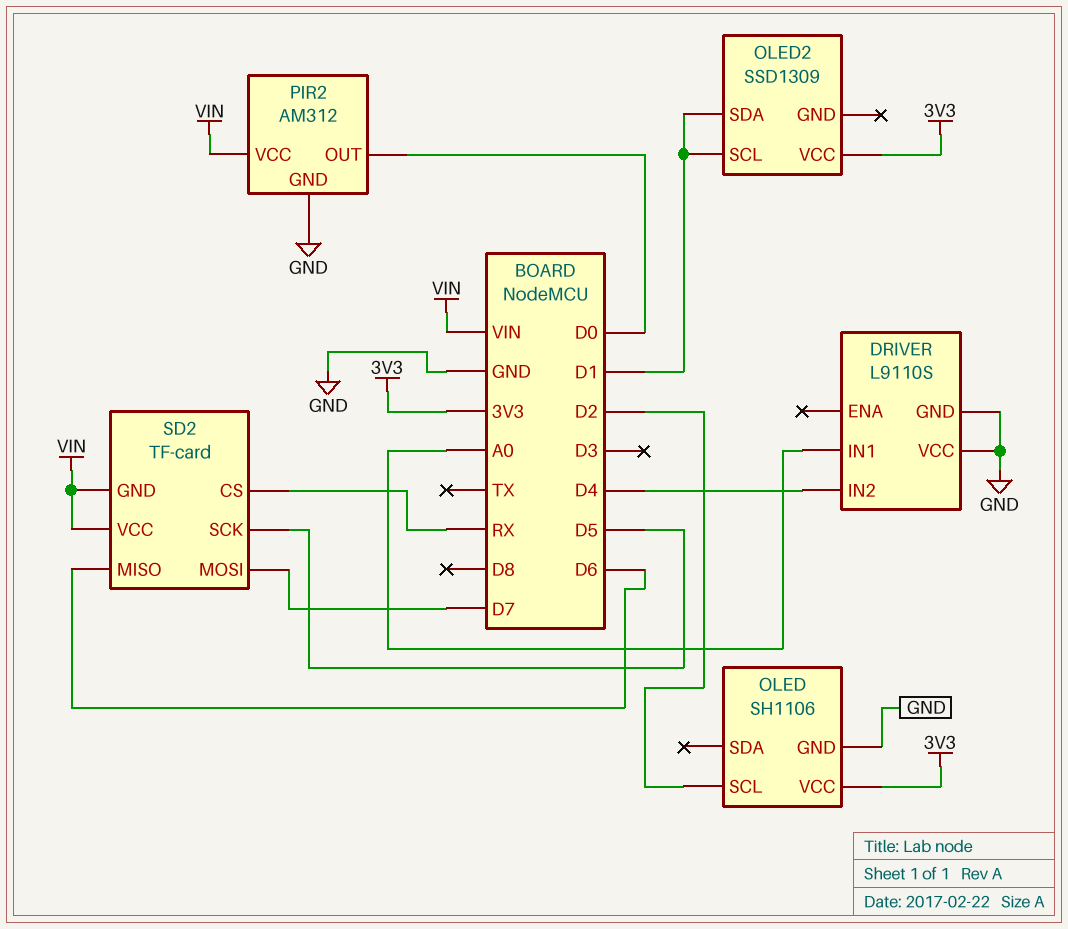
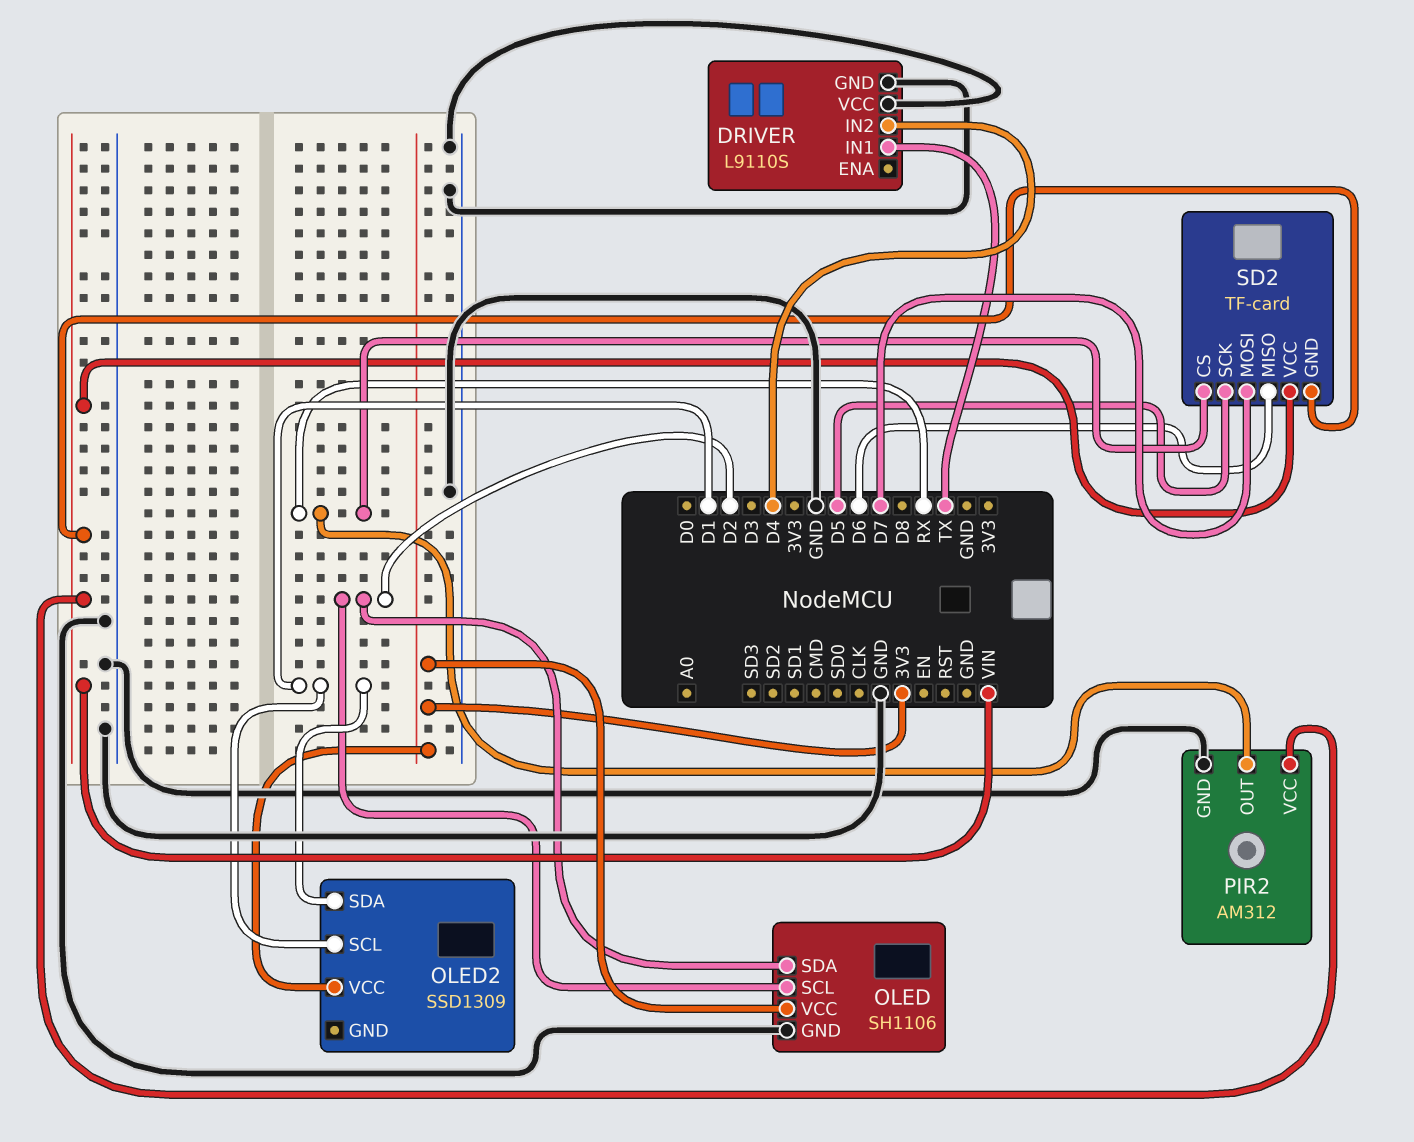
DRIVER pin IN1: A0 -> TX
OLED pin SDA: none -> D2
PIR2 pin OUT: D0 -> RX

